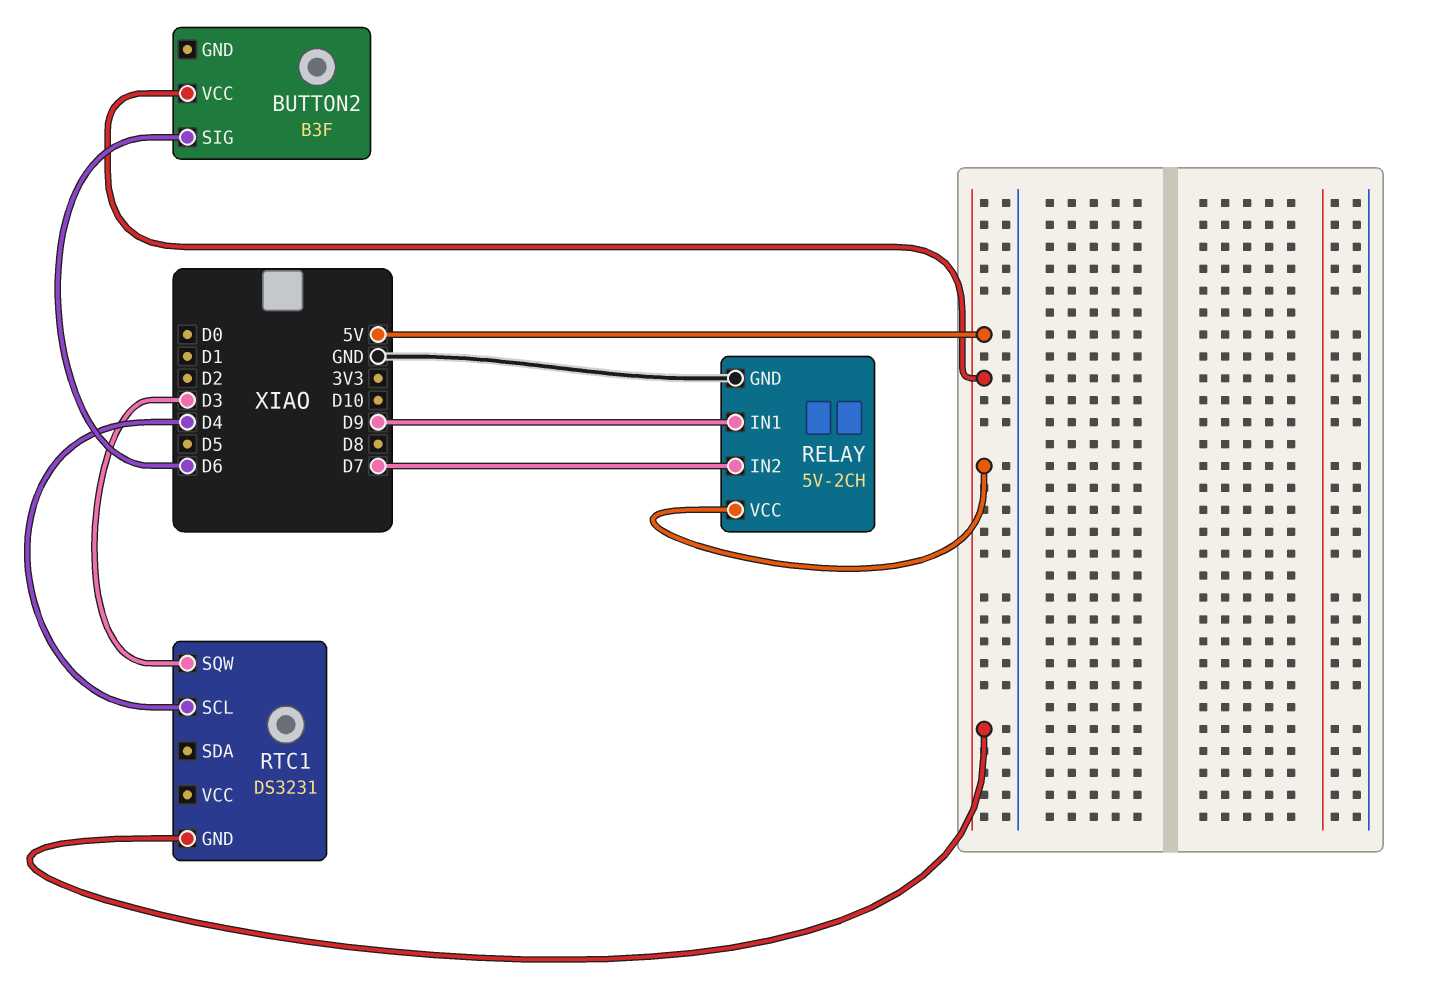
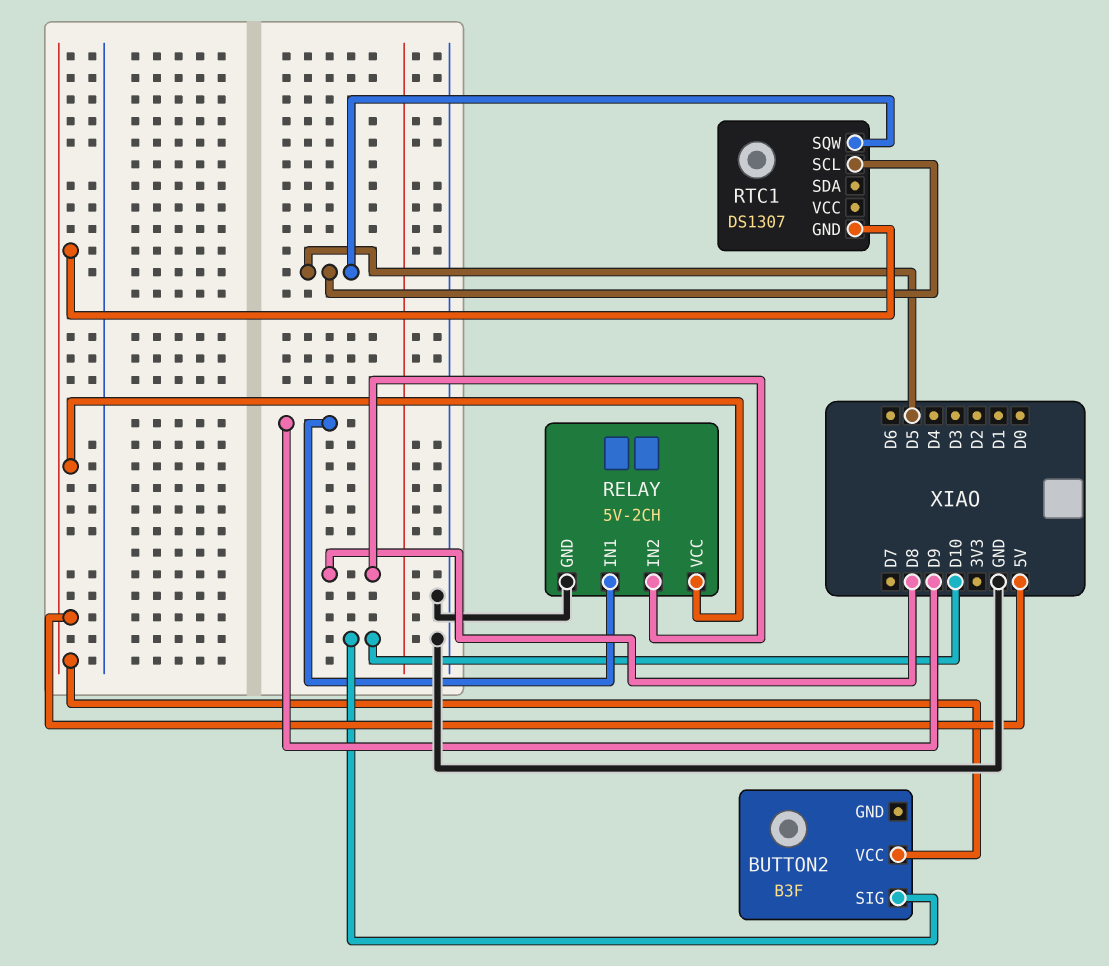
BUTTON2 pin SIG: D6 -> D10
RELAY pin IN2: D7 -> D8
RTC1: DS3231 -> DS1307
RTC1 pin SCL: D4 -> D5
RTC1 pin SQW: D3 -> D5

